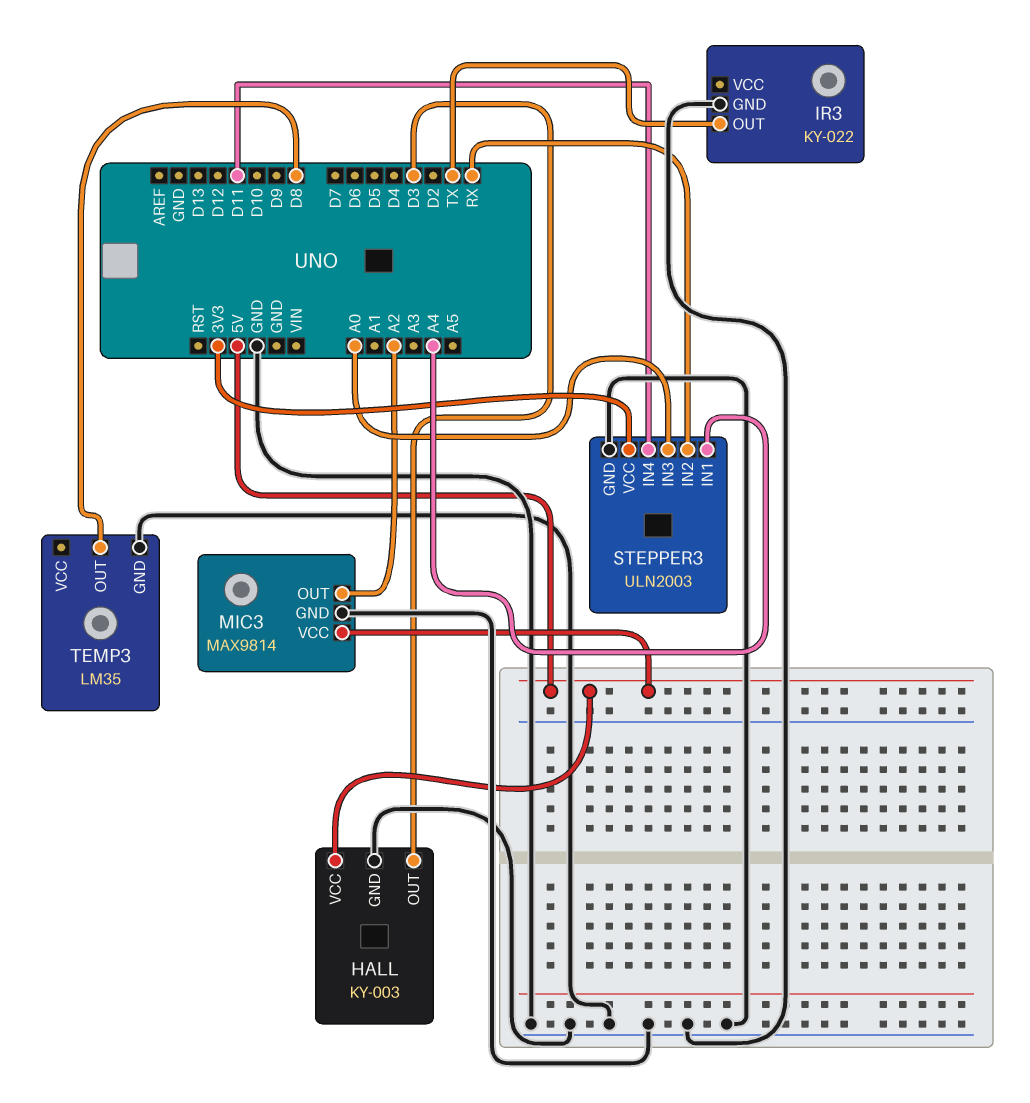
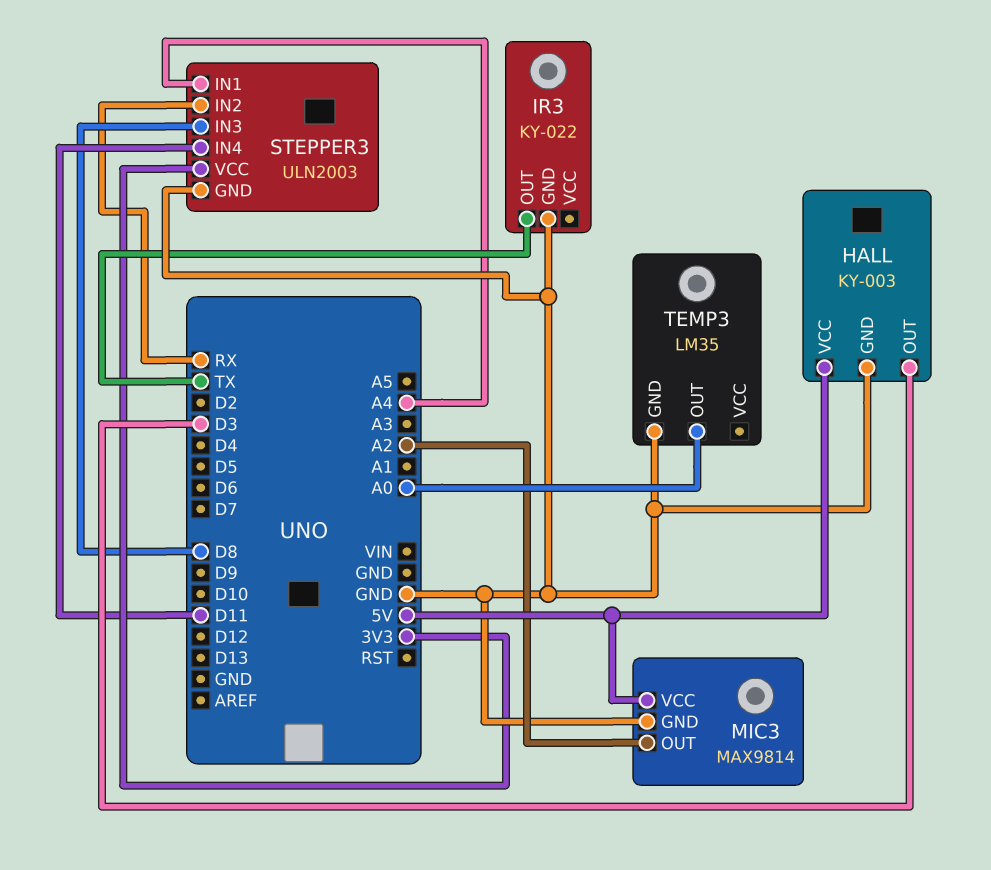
STEPPER3 pin IN3: A0 -> D8
TEMP3 pin OUT: D8 -> A0

